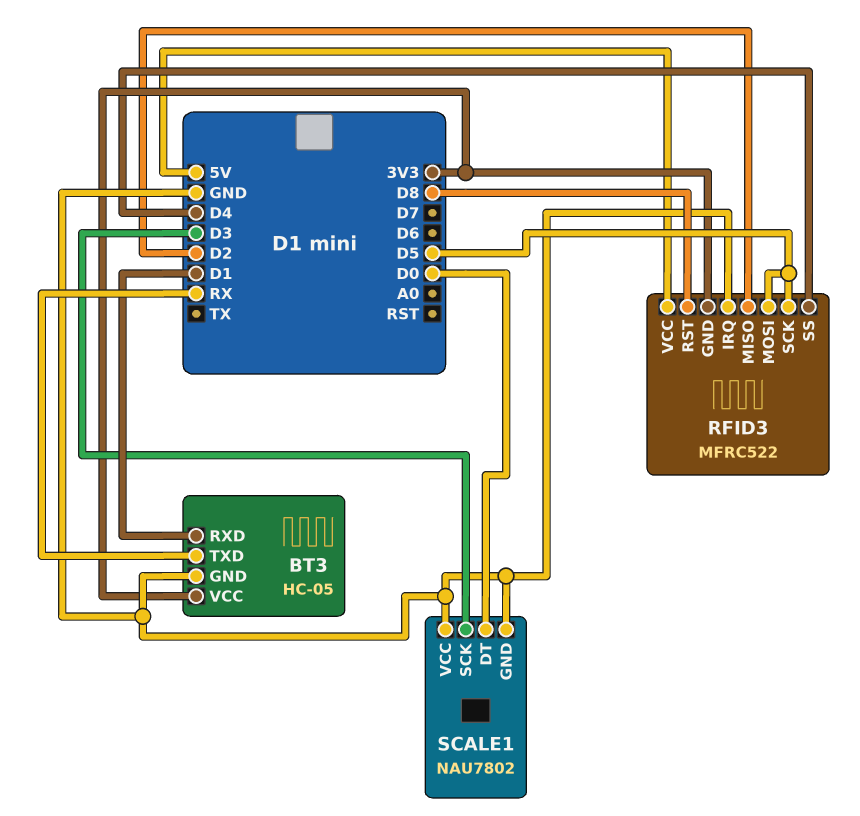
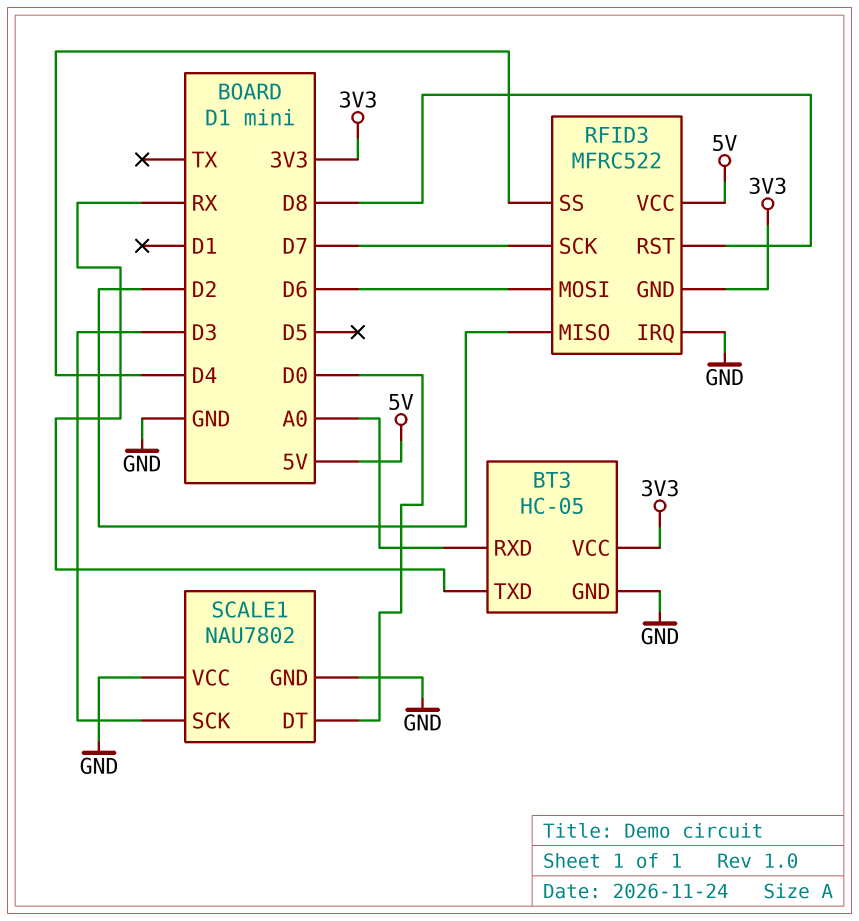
BT3 pin RXD: D1 -> A0
RFID3 pin MOSI: D5 -> D6
RFID3 pin SCK: D5 -> D7

